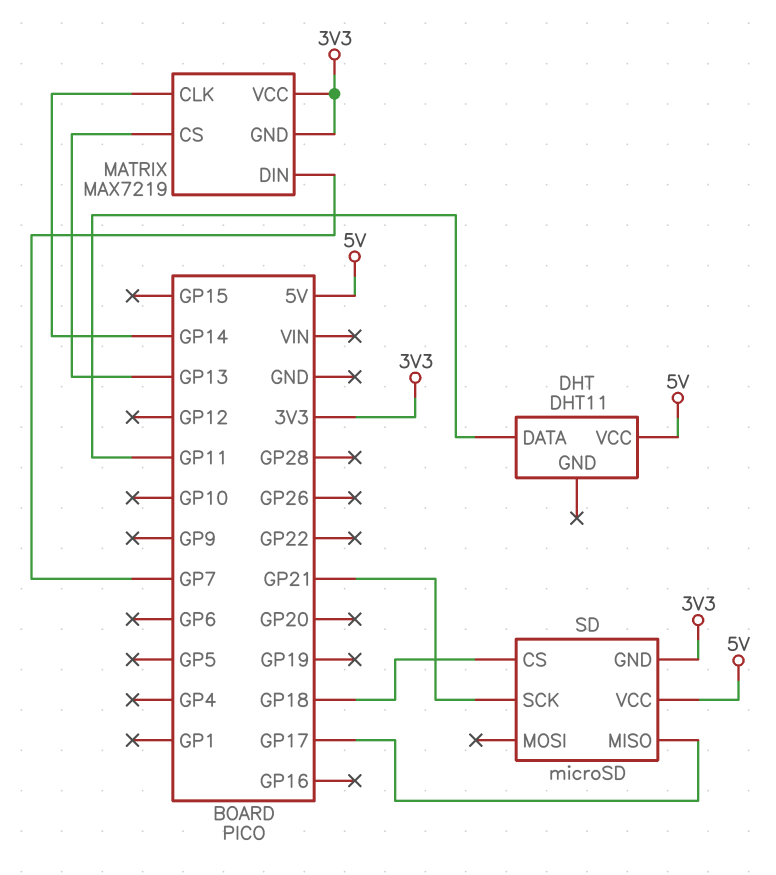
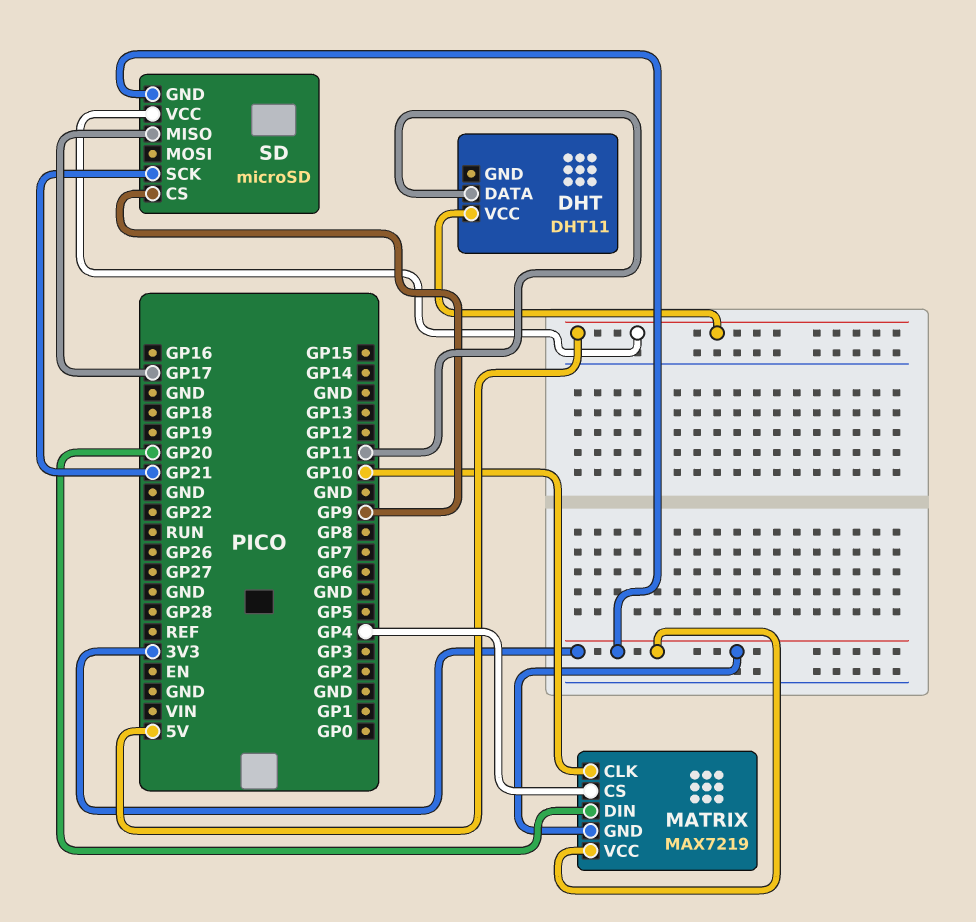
MATRIX pin CLK: GP14 -> GP10
MATRIX pin CS: GP13 -> GP4
MATRIX pin DIN: GP7 -> GP20
SD pin CS: GP18 -> GP9

